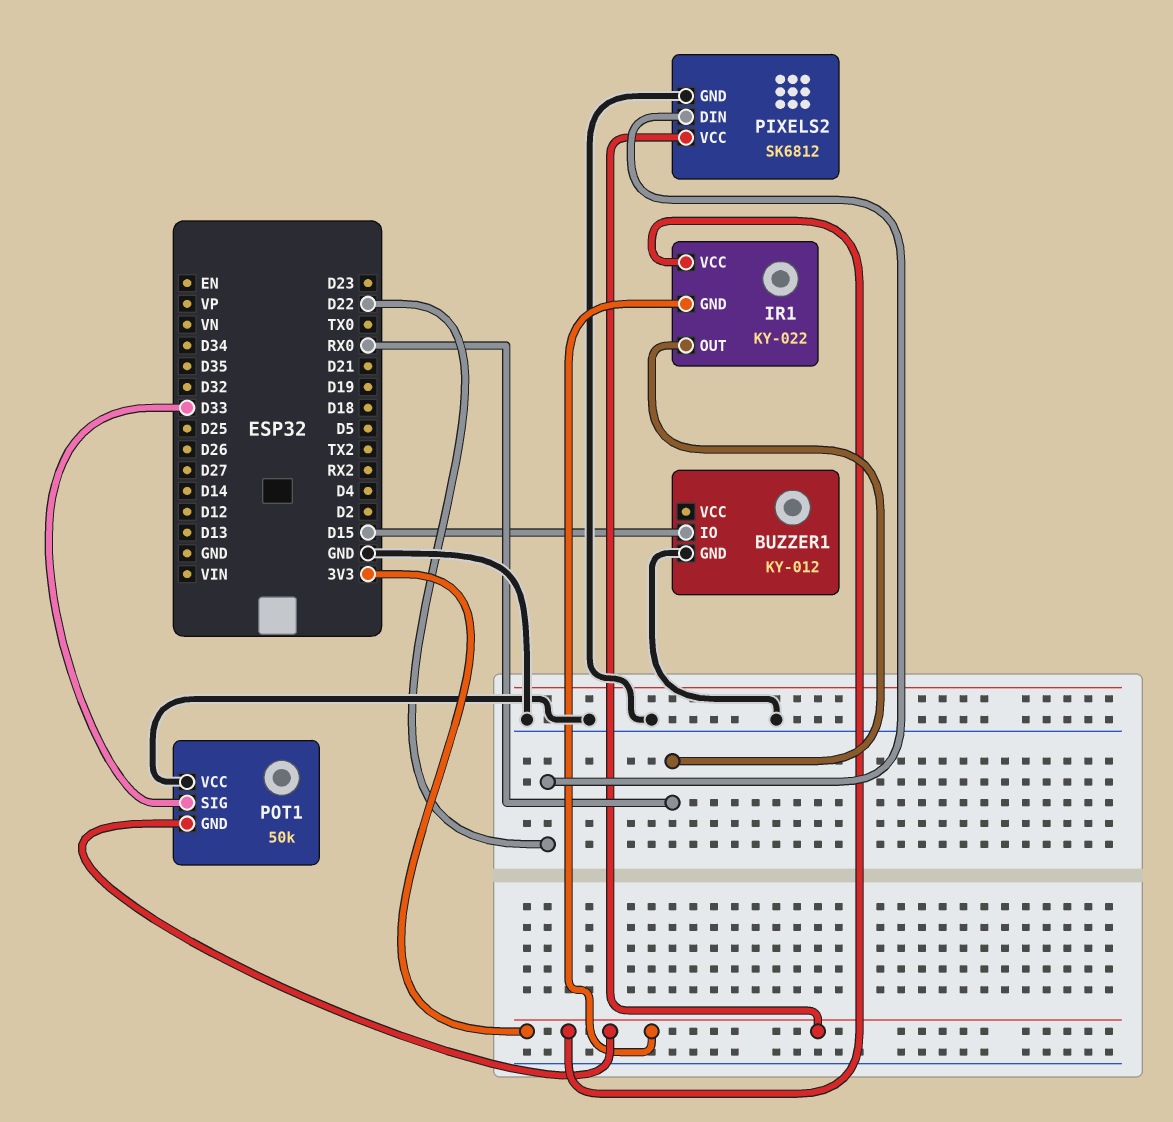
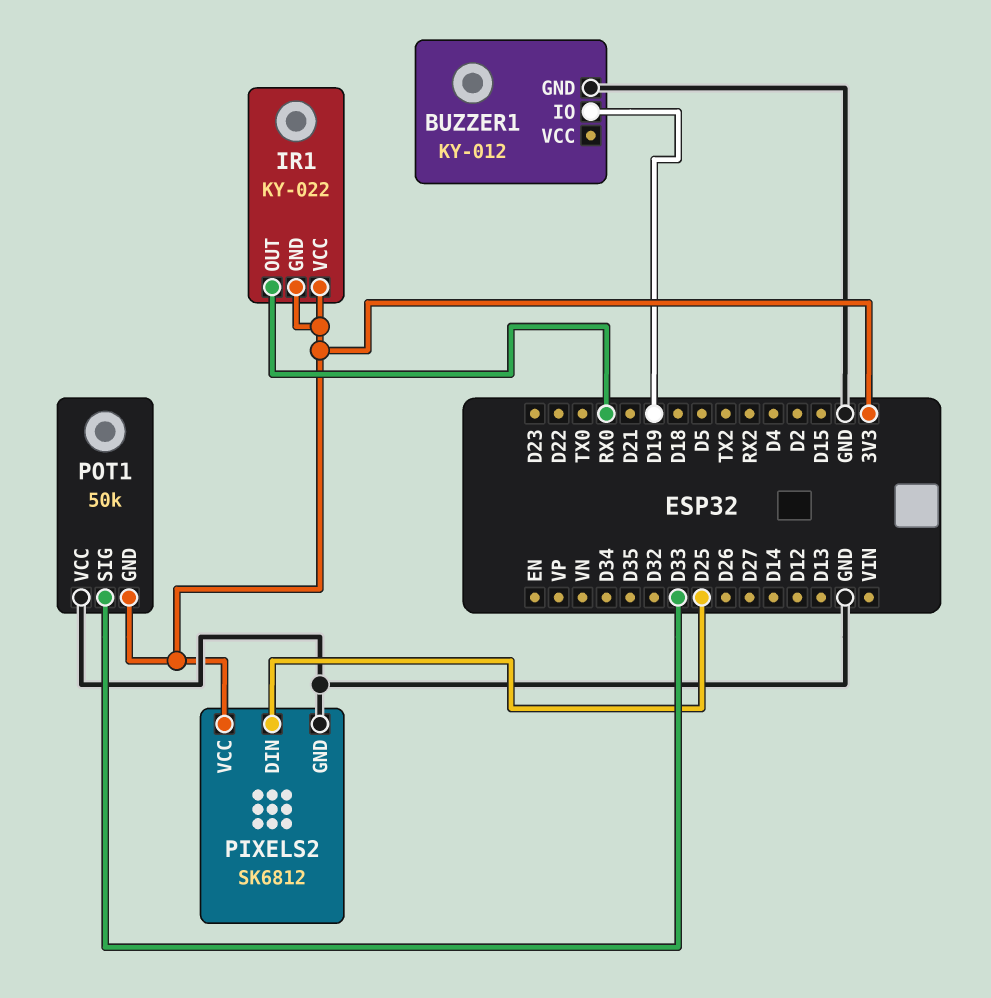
BUZZER1 pin IO: D15 -> D19
PIXELS2 pin DIN: D22 -> D25

